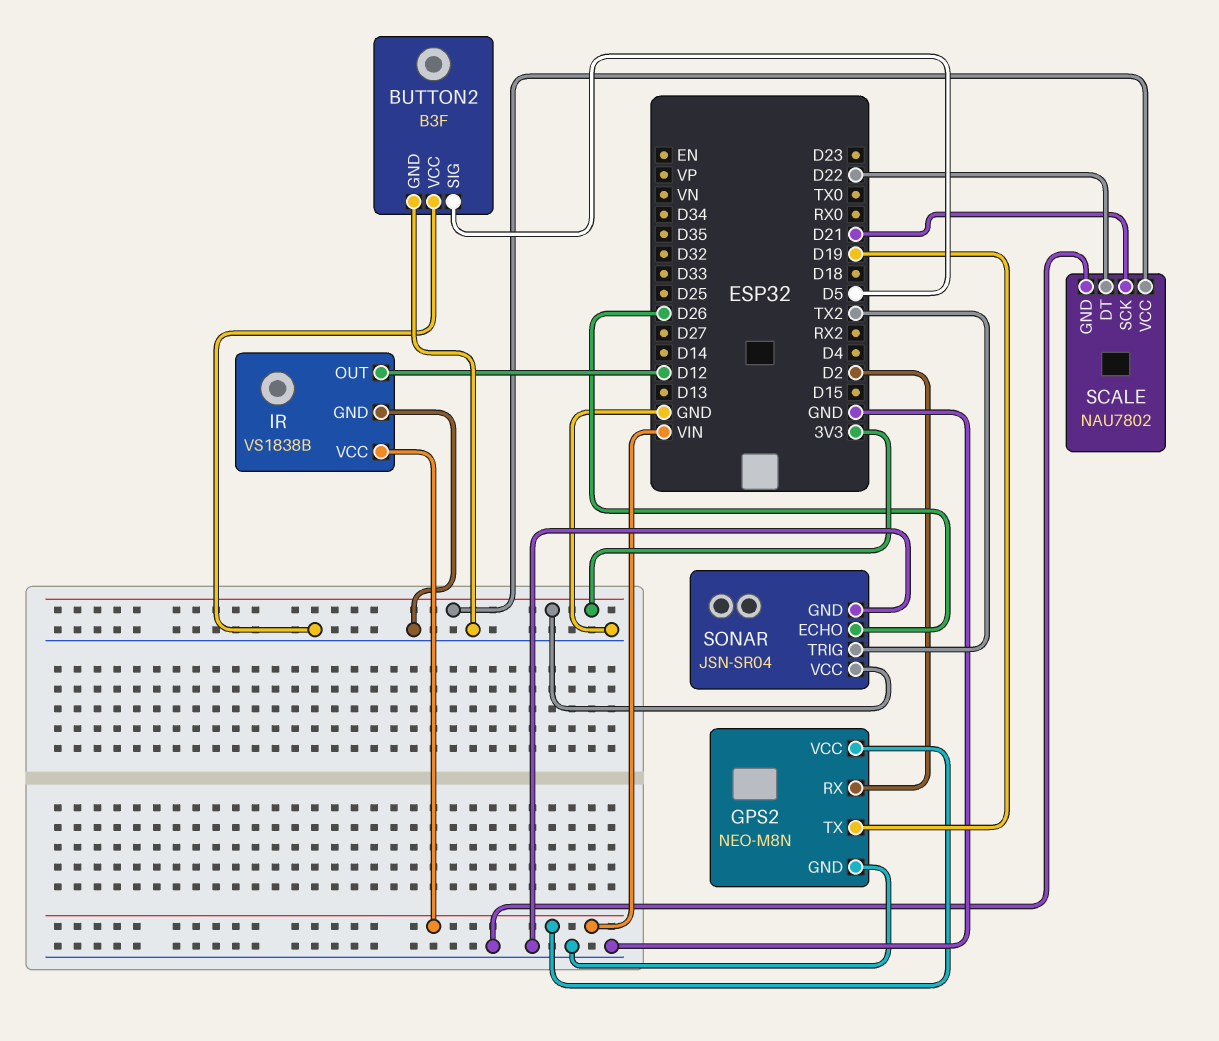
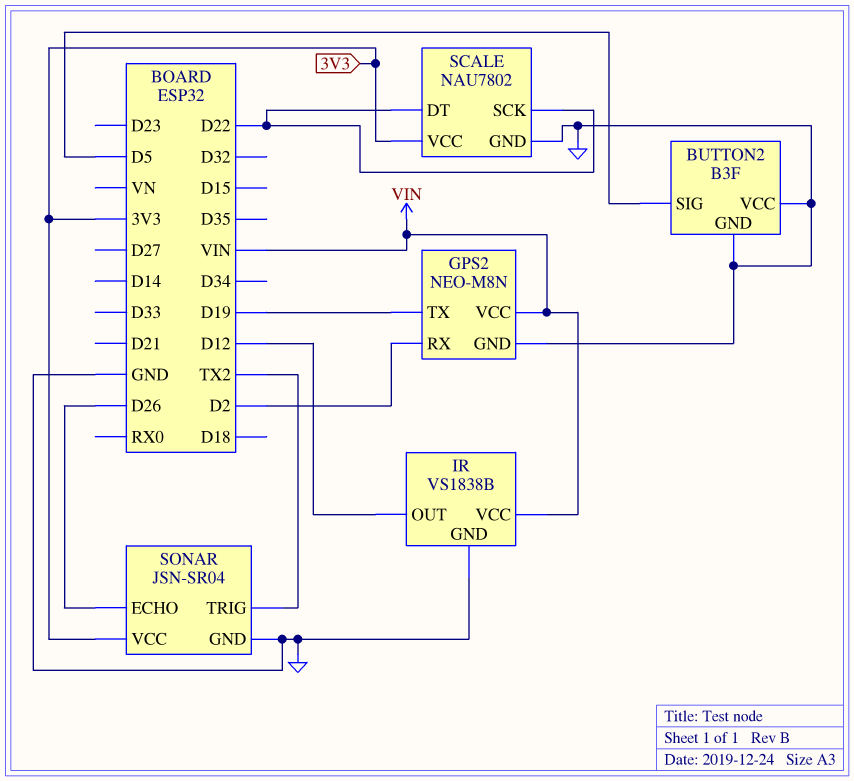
SCALE pin SCK: D21 -> D22

